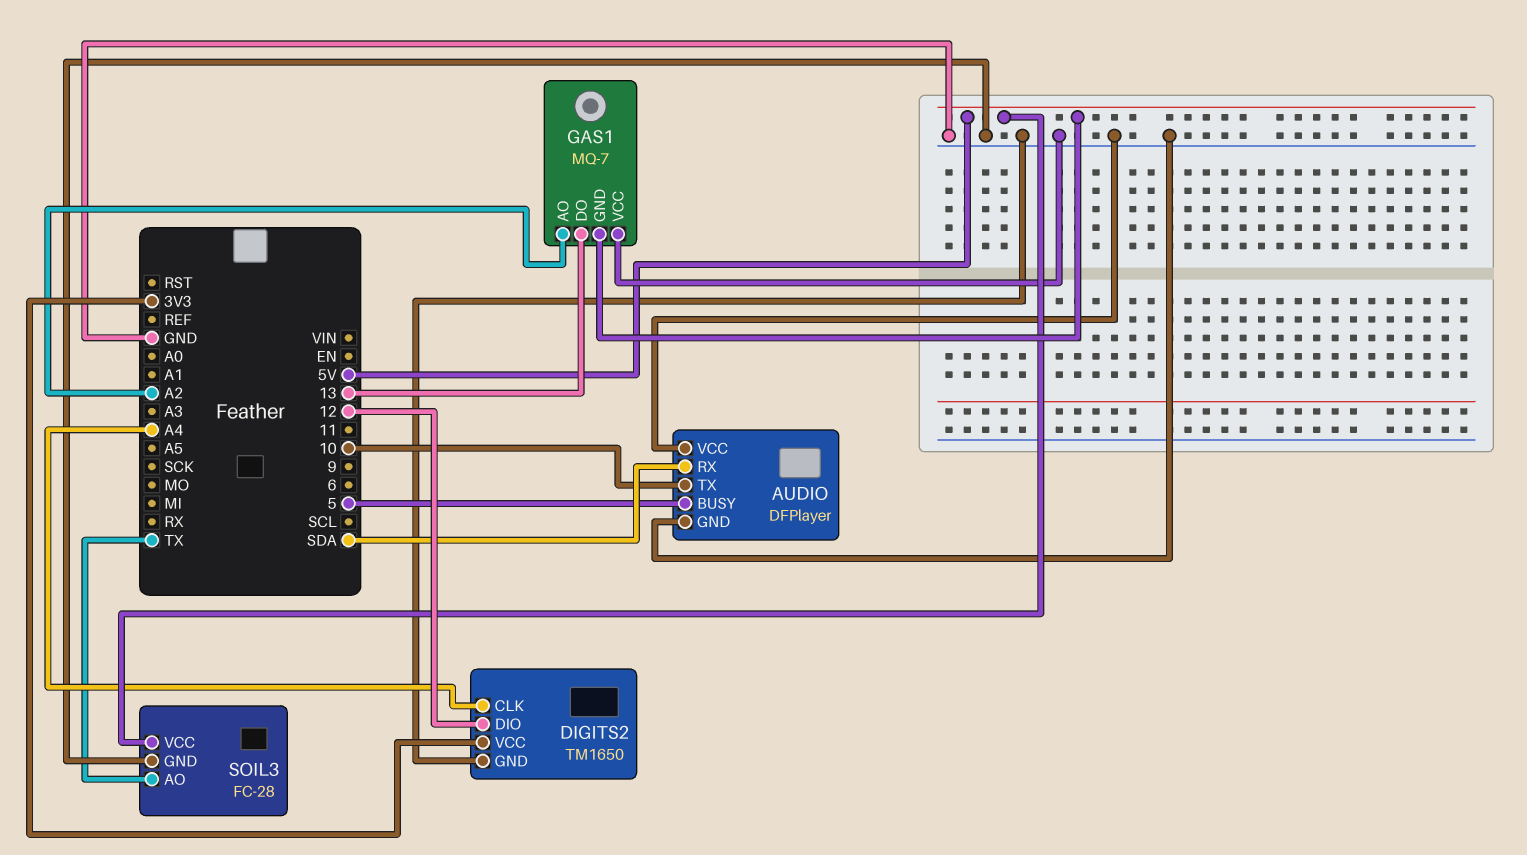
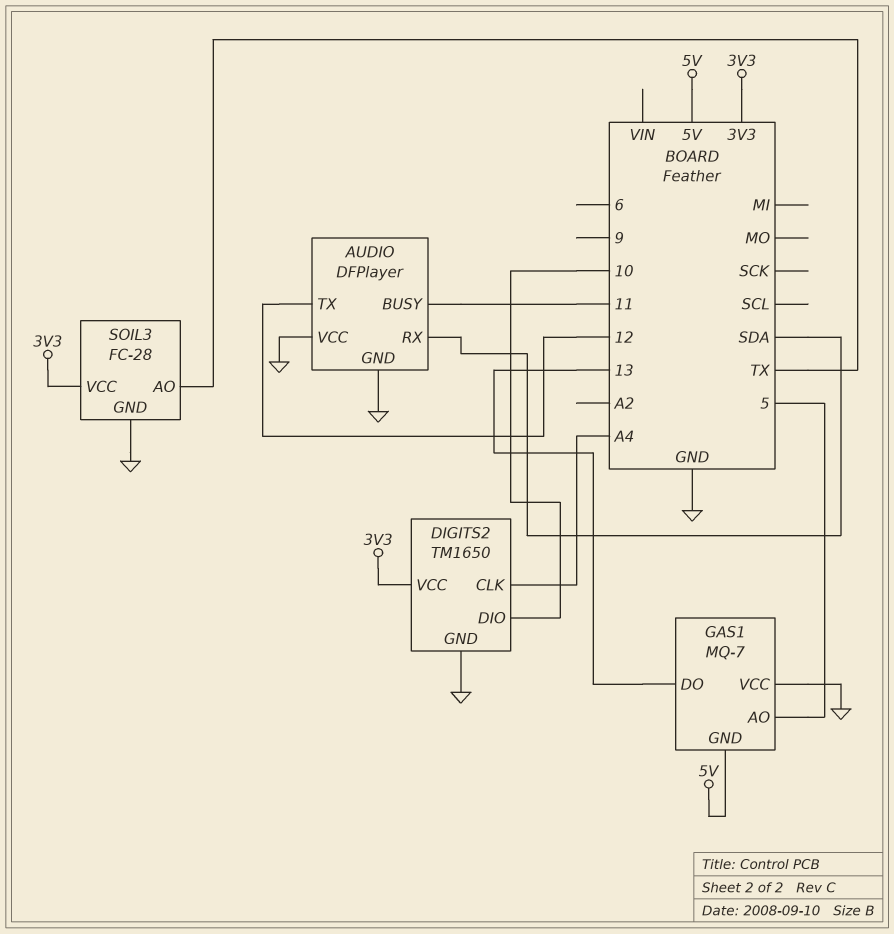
AUDIO pin BUSY: 5 -> 11
AUDIO pin TX: 10 -> 12
DIGITS2 pin DIO: 12 -> 10
GAS1 pin AO: A2 -> 5
SOIL3 pin VCC: 5V -> 3V3

